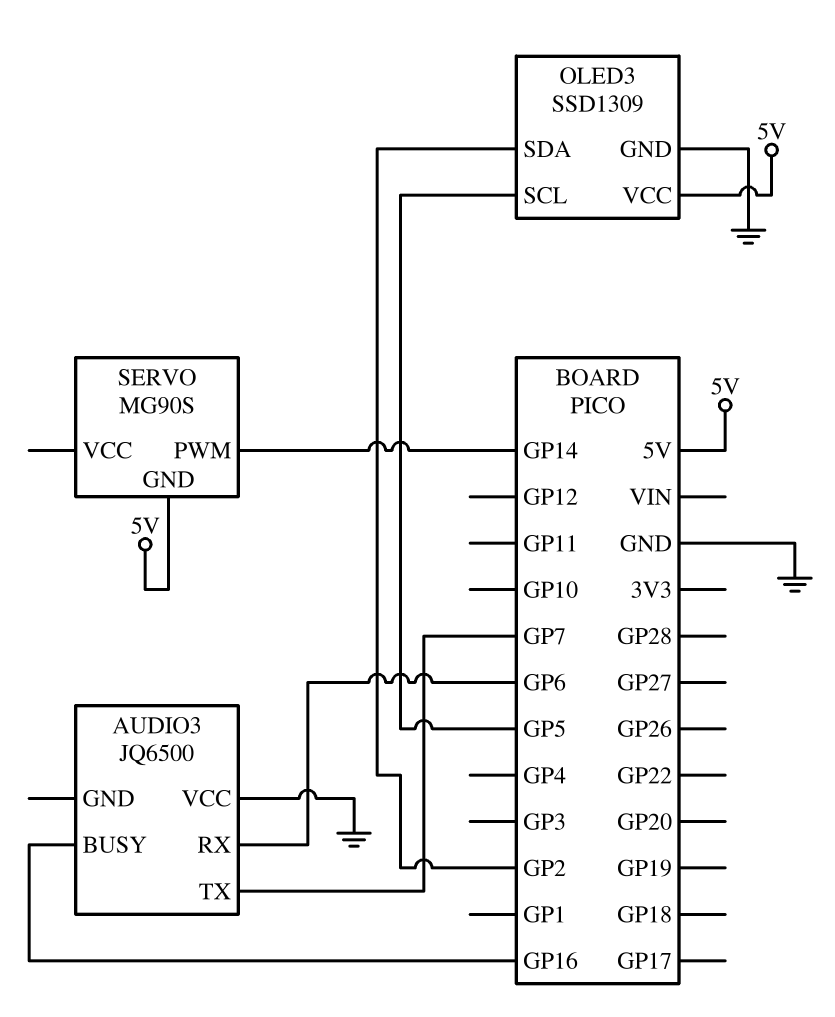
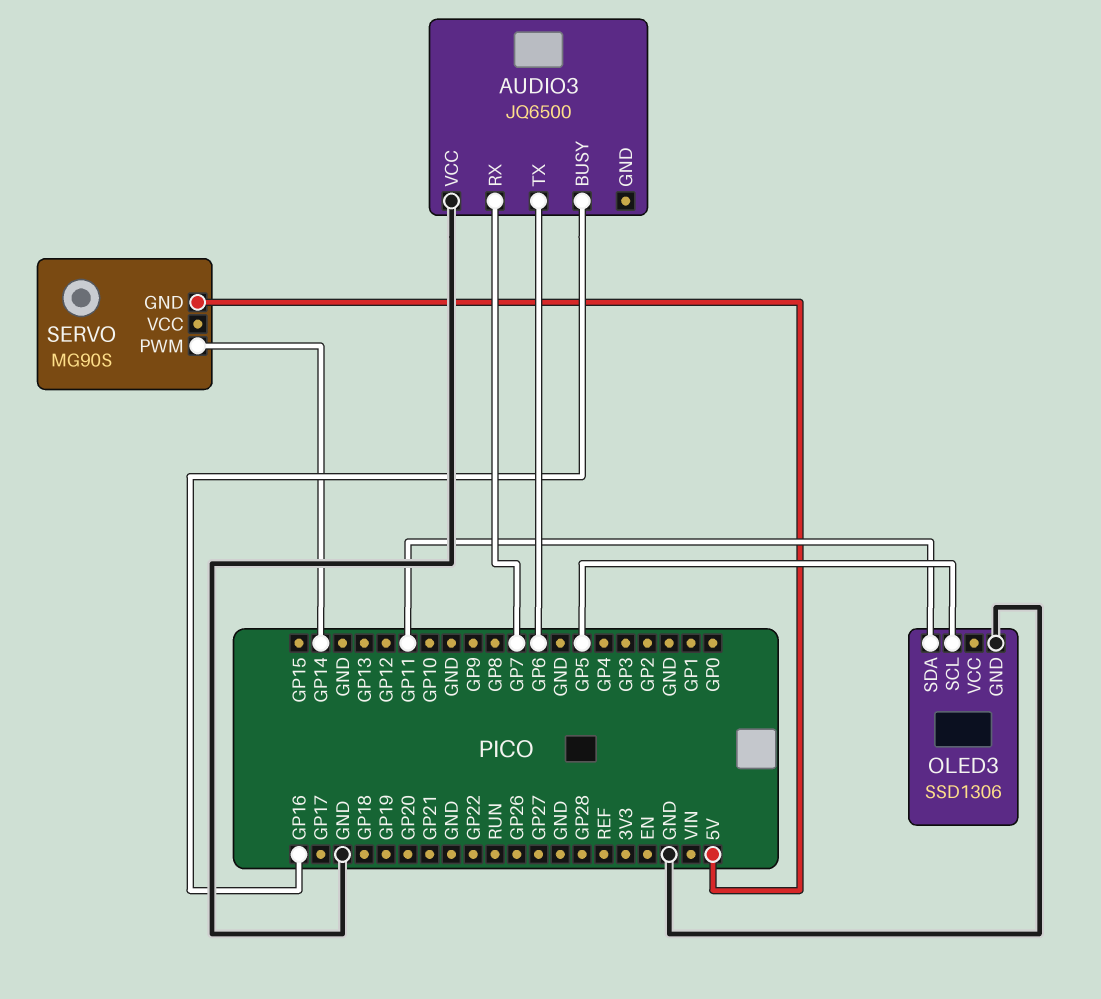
AUDIO3 pin RX: GP6 -> GP7
AUDIO3 pin TX: GP7 -> GP6
OLED3: SSD1309 -> SSD1306
OLED3 pin SDA: GP2 -> GP11
OLED3 pin VCC: 5V -> none

